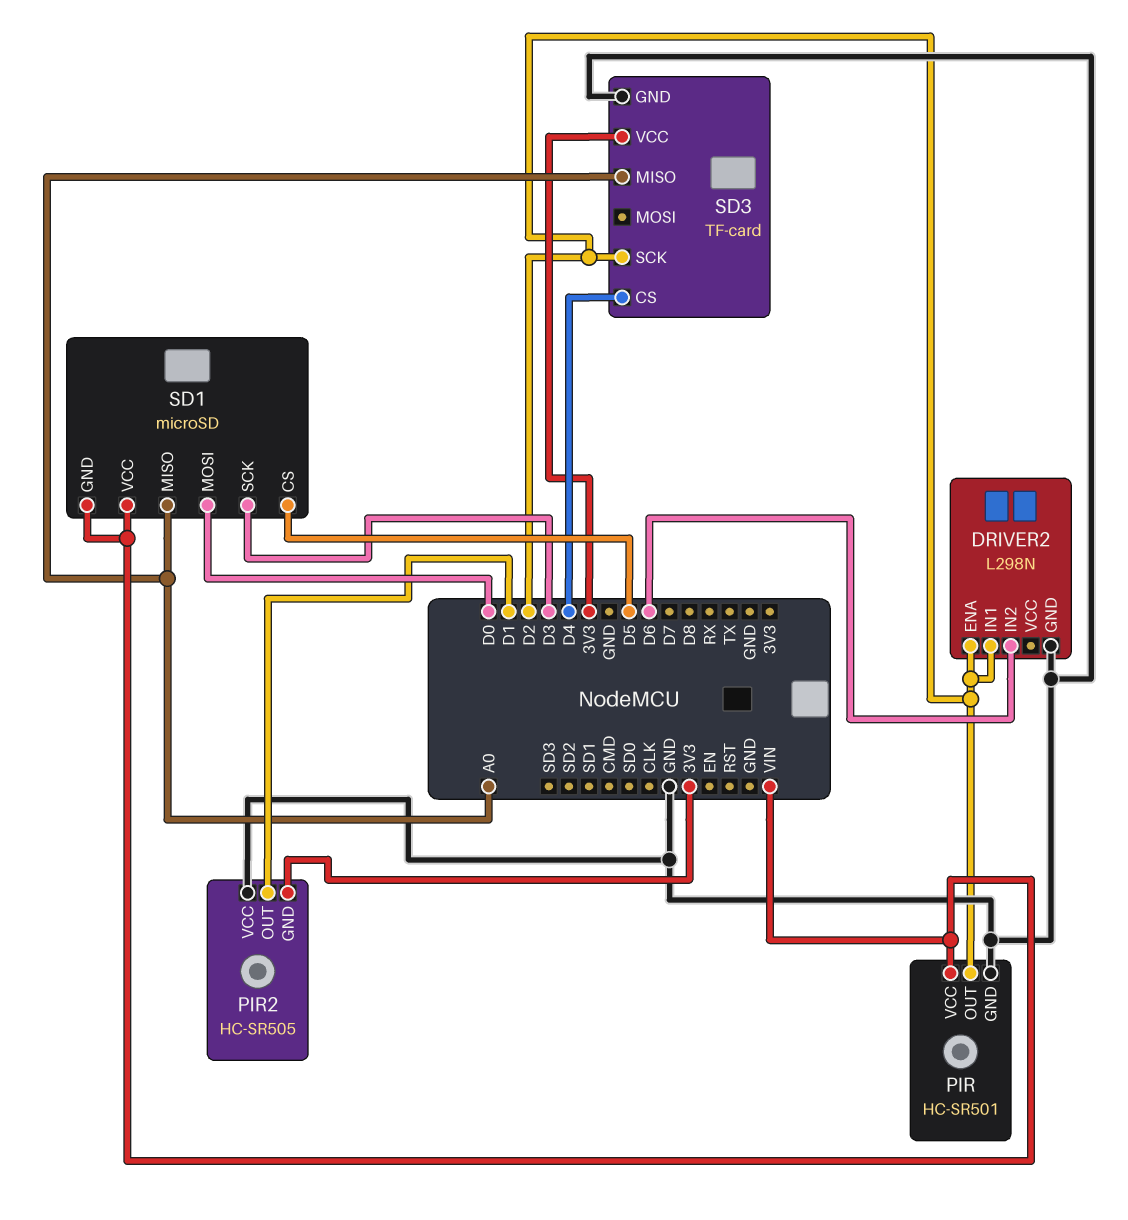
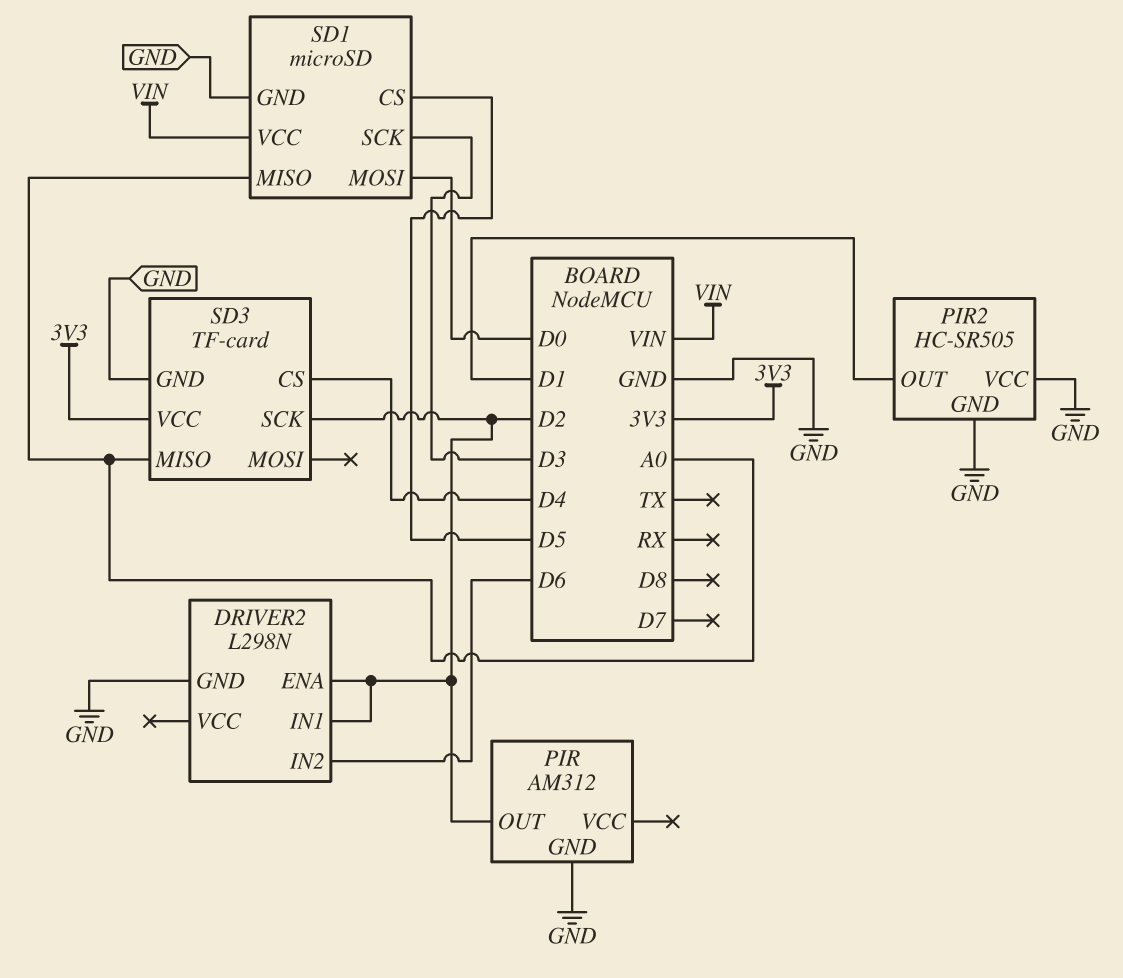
PIR: HC-SR501 -> AM312
PIR pin VCC: VIN -> none
PIR2 pin GND: 3V3 -> GND
SD1 pin GND: VIN -> GND

